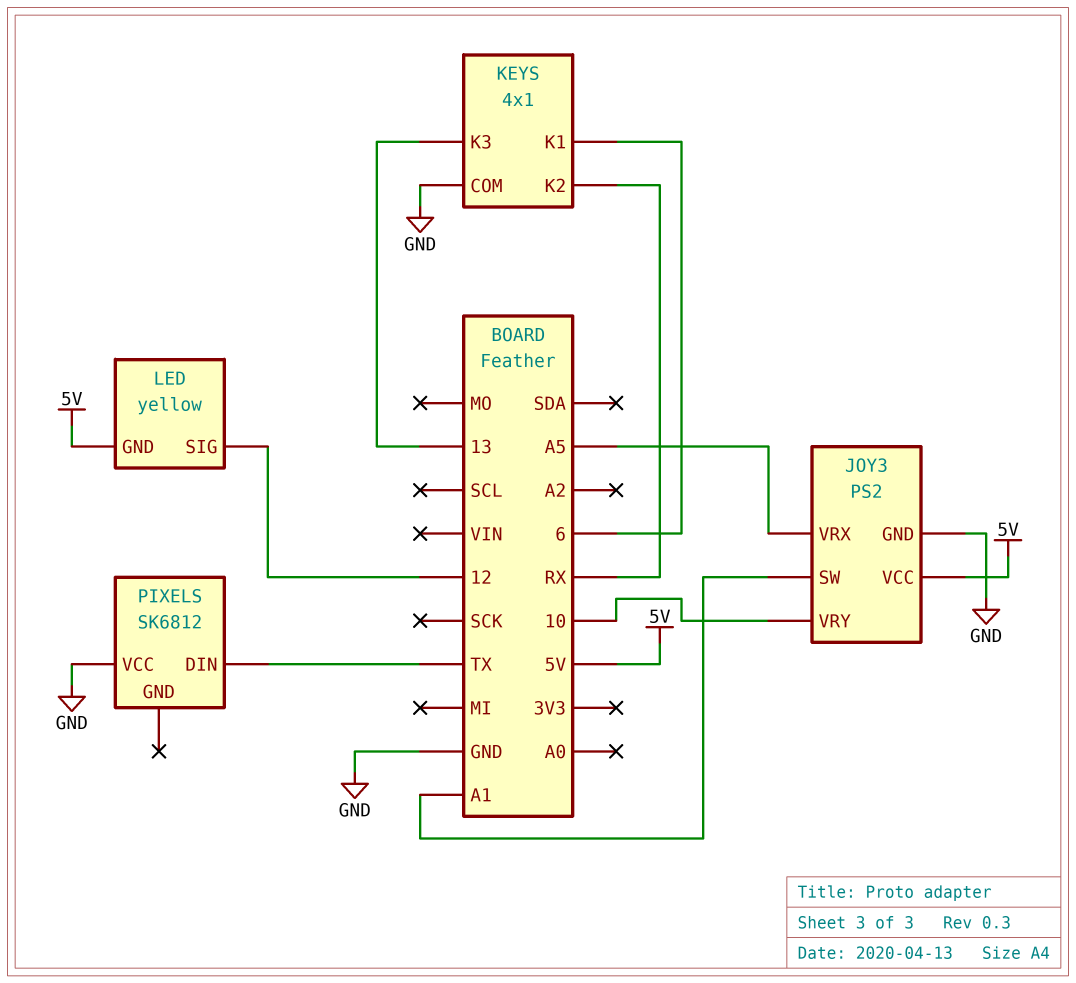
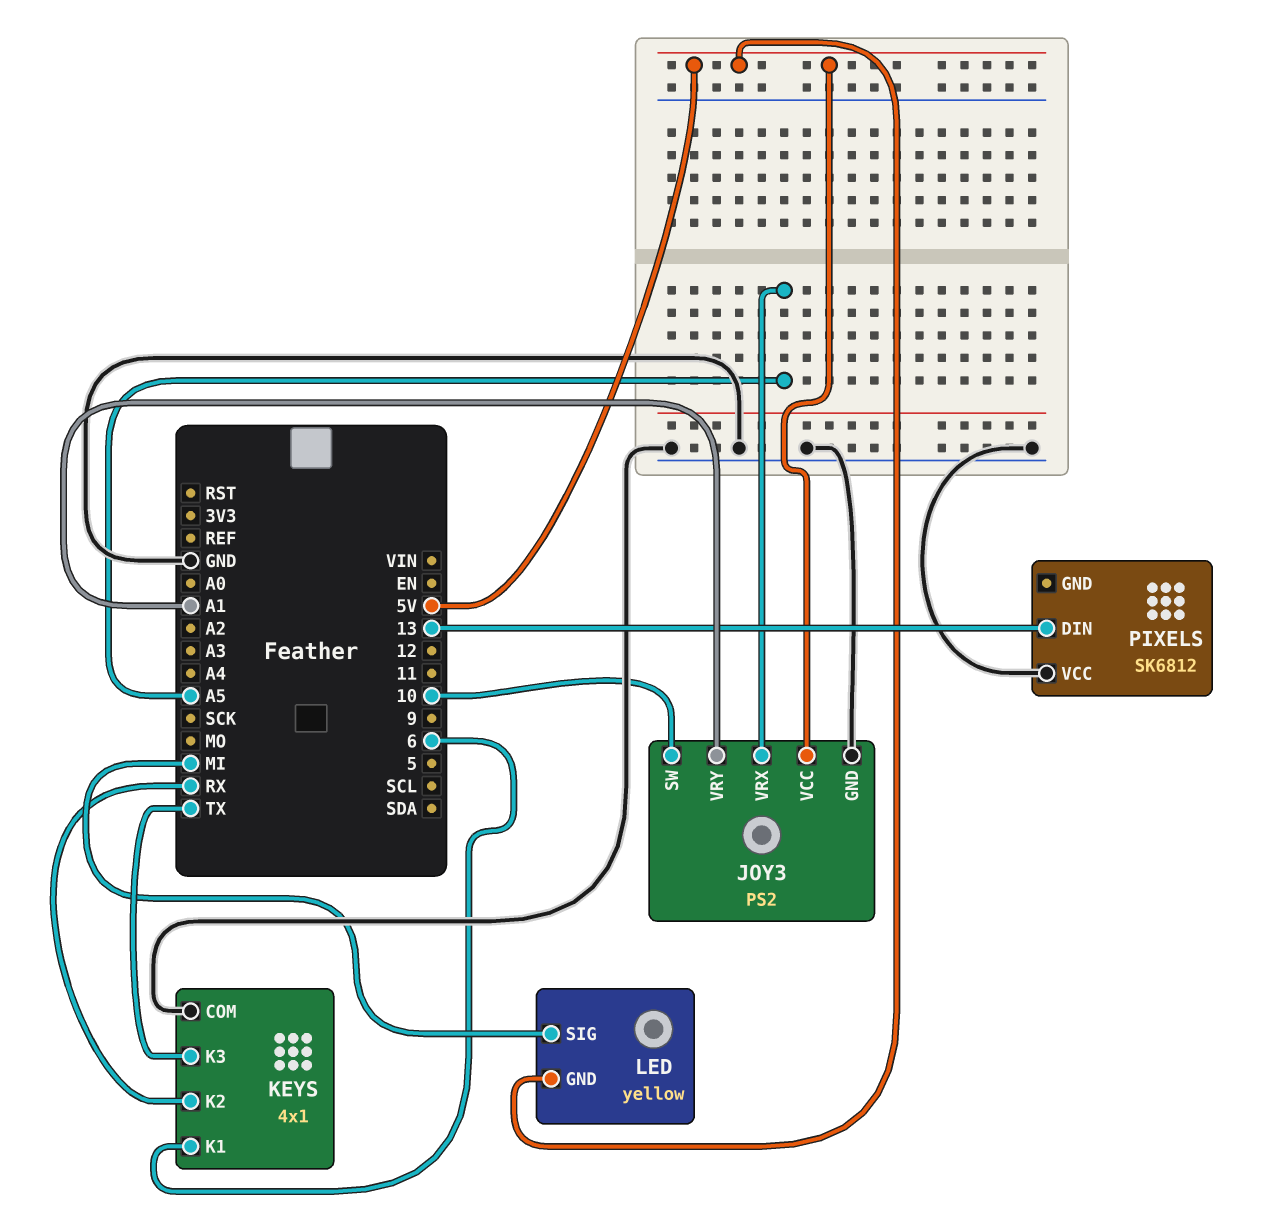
JOY3 pin SW: A1 -> 10
JOY3 pin VRY: 10 -> A1
KEYS pin K3: 13 -> TX
LED pin SIG: 12 -> MI
PIXELS pin DIN: TX -> 13

